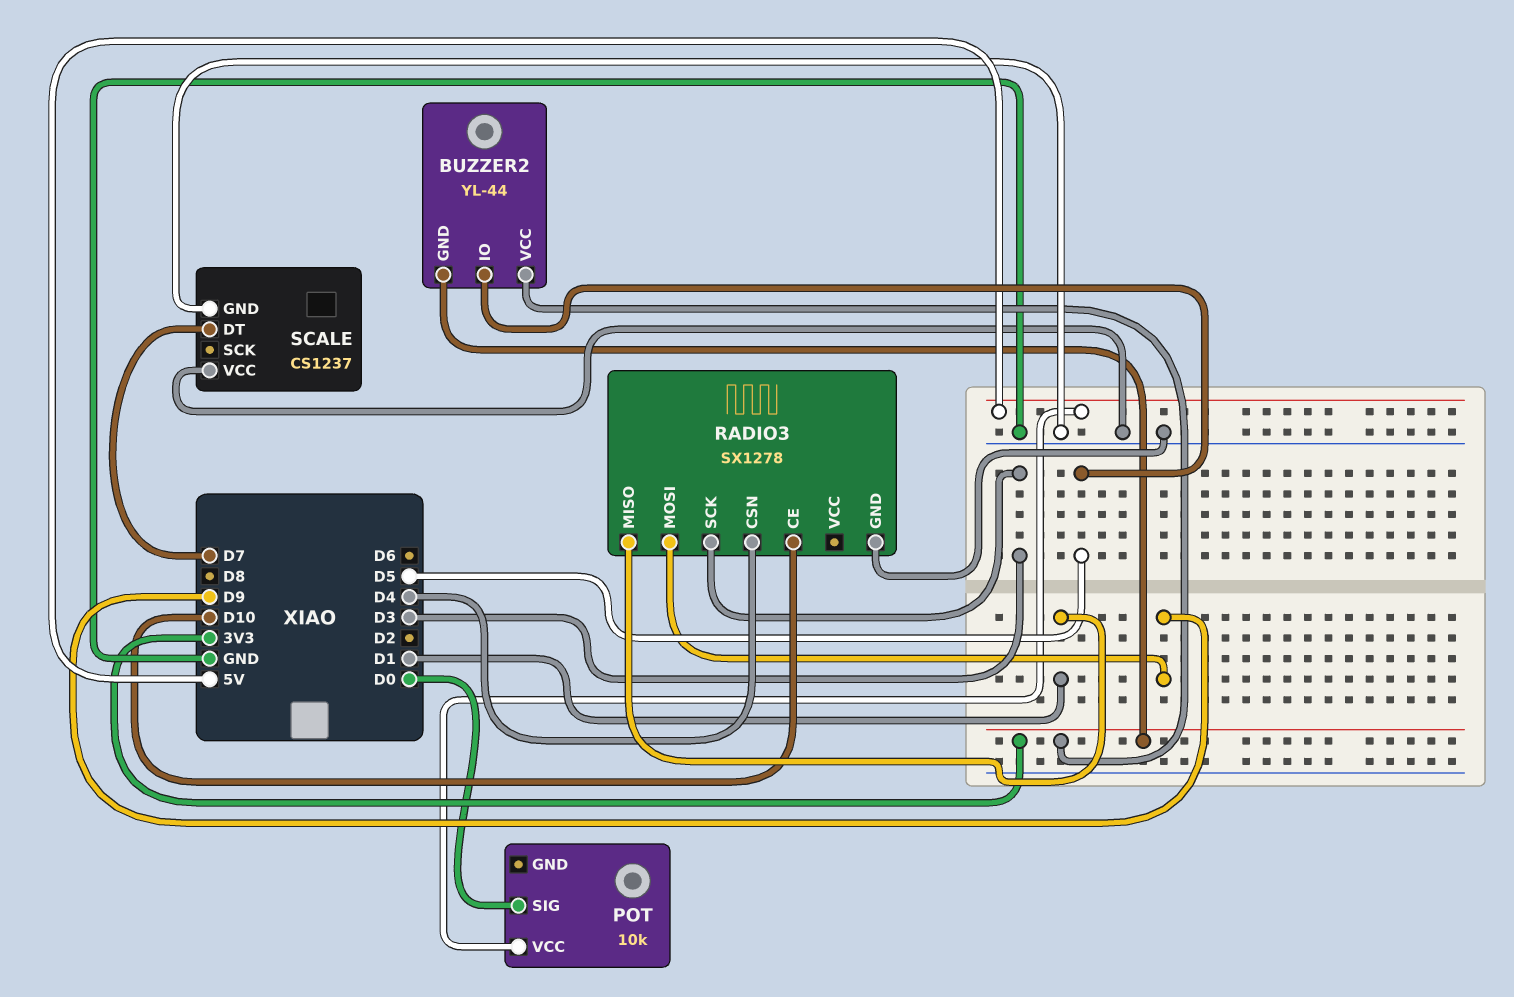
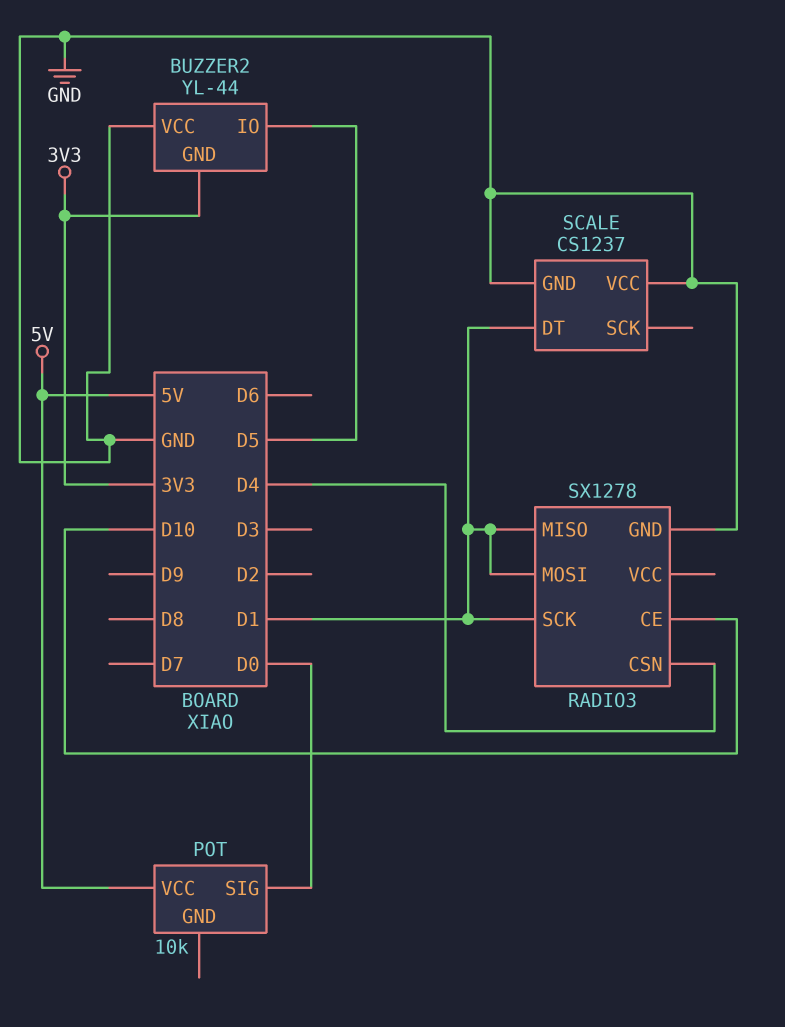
BUZZER2 pin VCC: 3V3 -> GND
RADIO3 pin MOSI: D9 -> D1
RADIO3 pin SCK: D3 -> D1
SCALE pin DT: D7 -> D1

